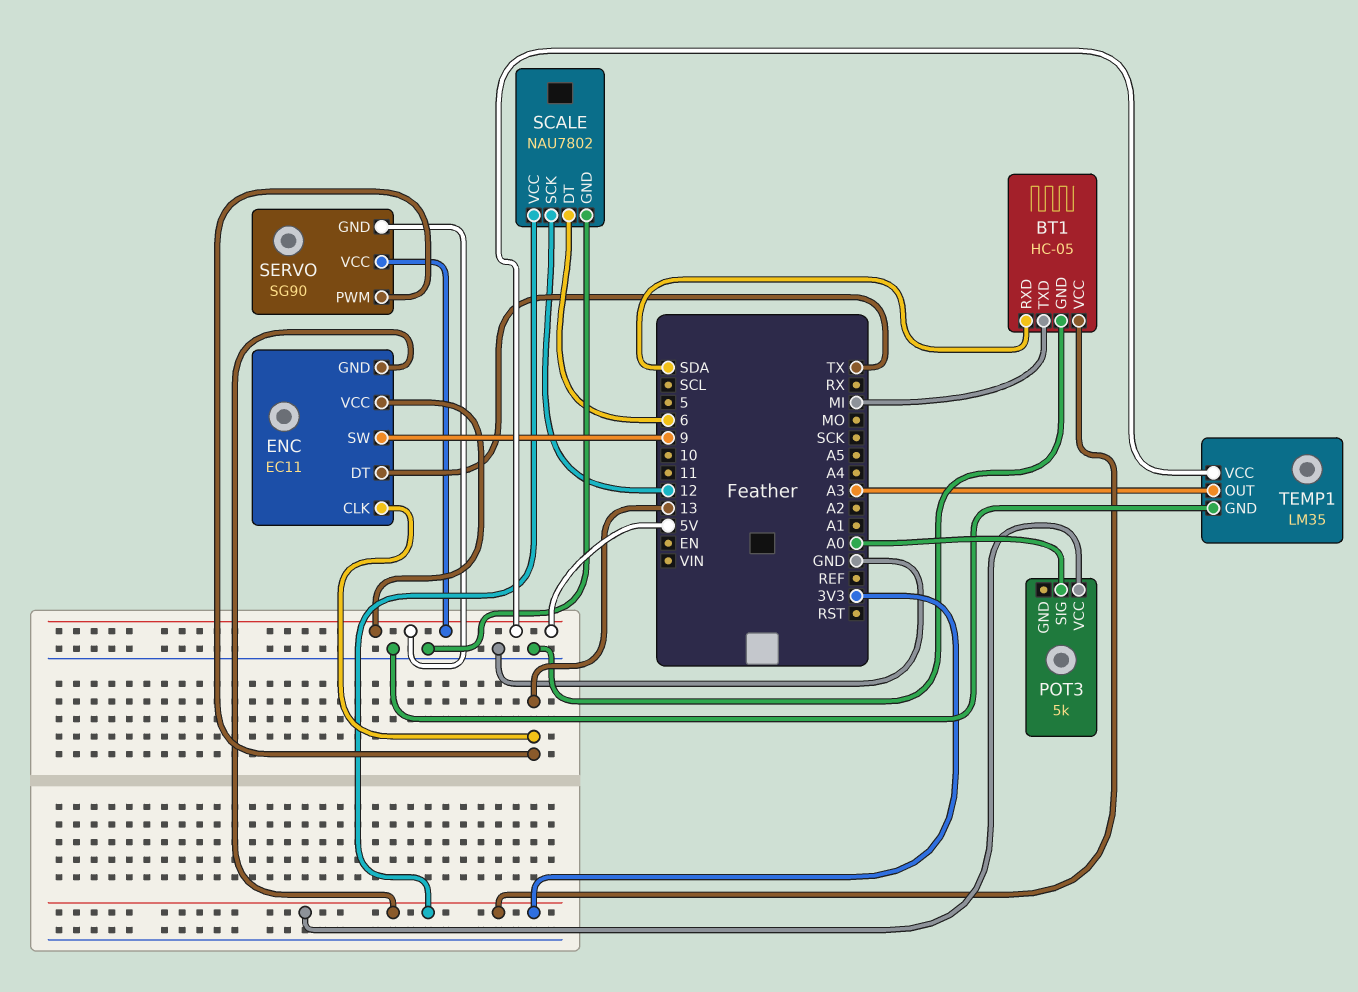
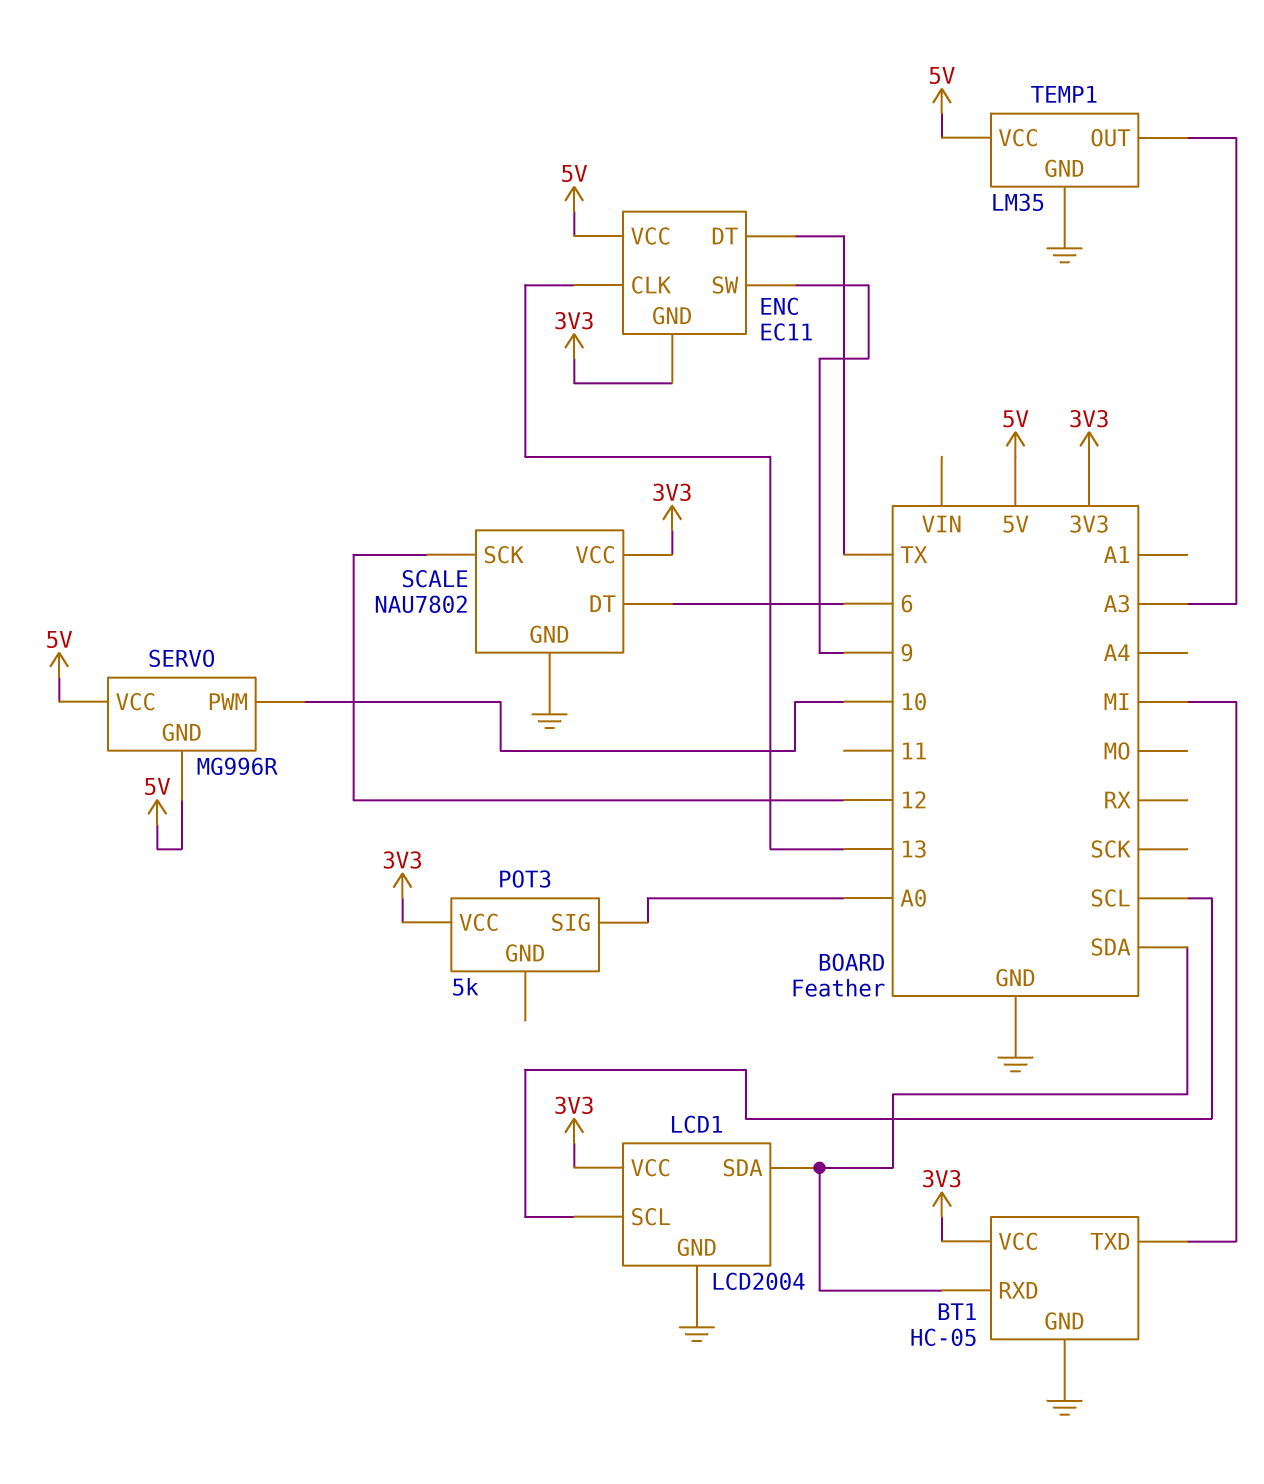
LCD1: none -> LCD2004
LCD1 pin GND: none -> GND
LCD1 pin SCL: none -> SCL
LCD1 pin SDA: none -> SDA
LCD1 pin VCC: none -> 3V3
SERVO: SG90 -> MG996R
SERVO pin PWM: 13 -> 10

